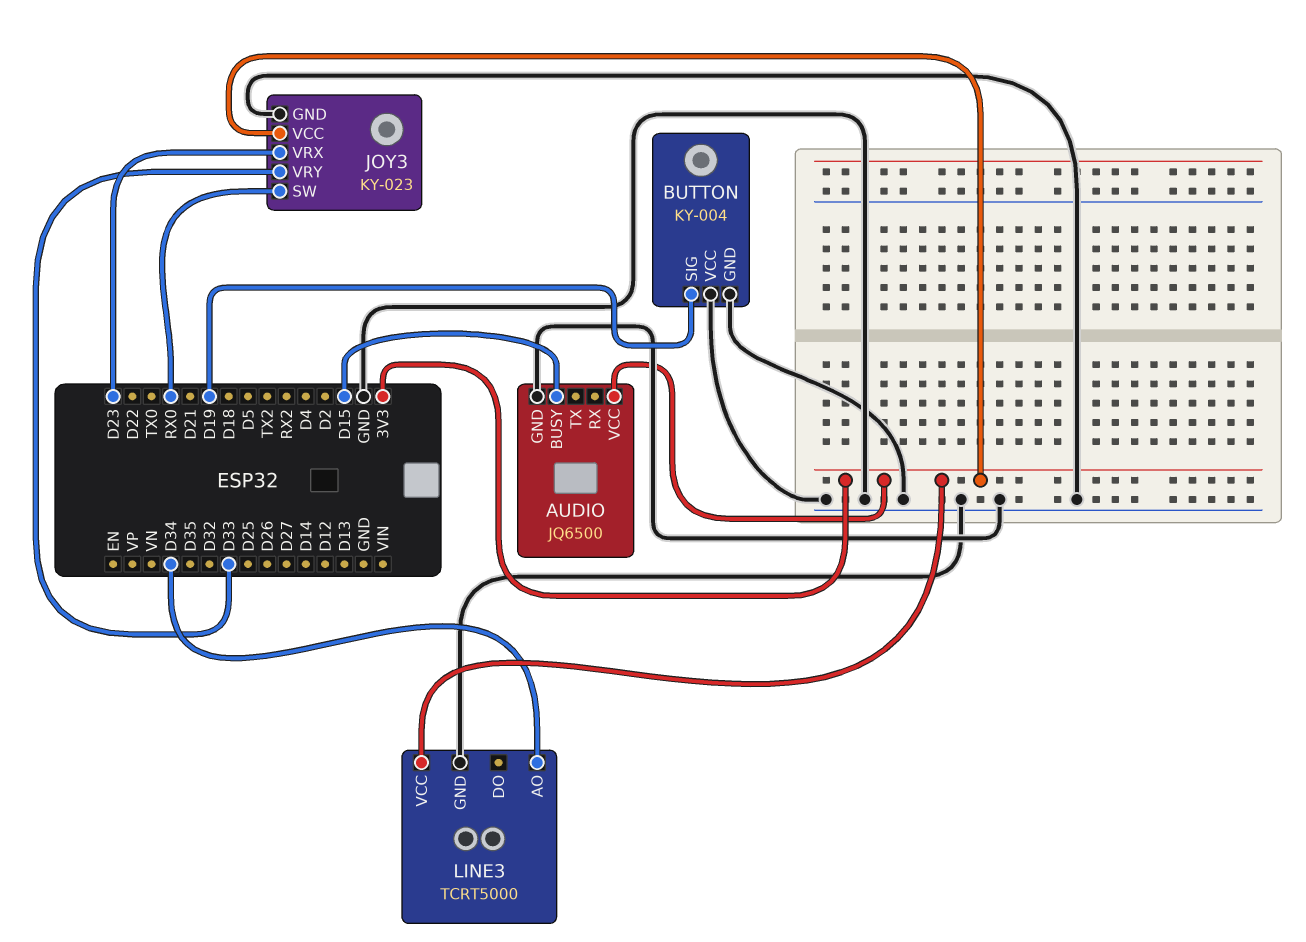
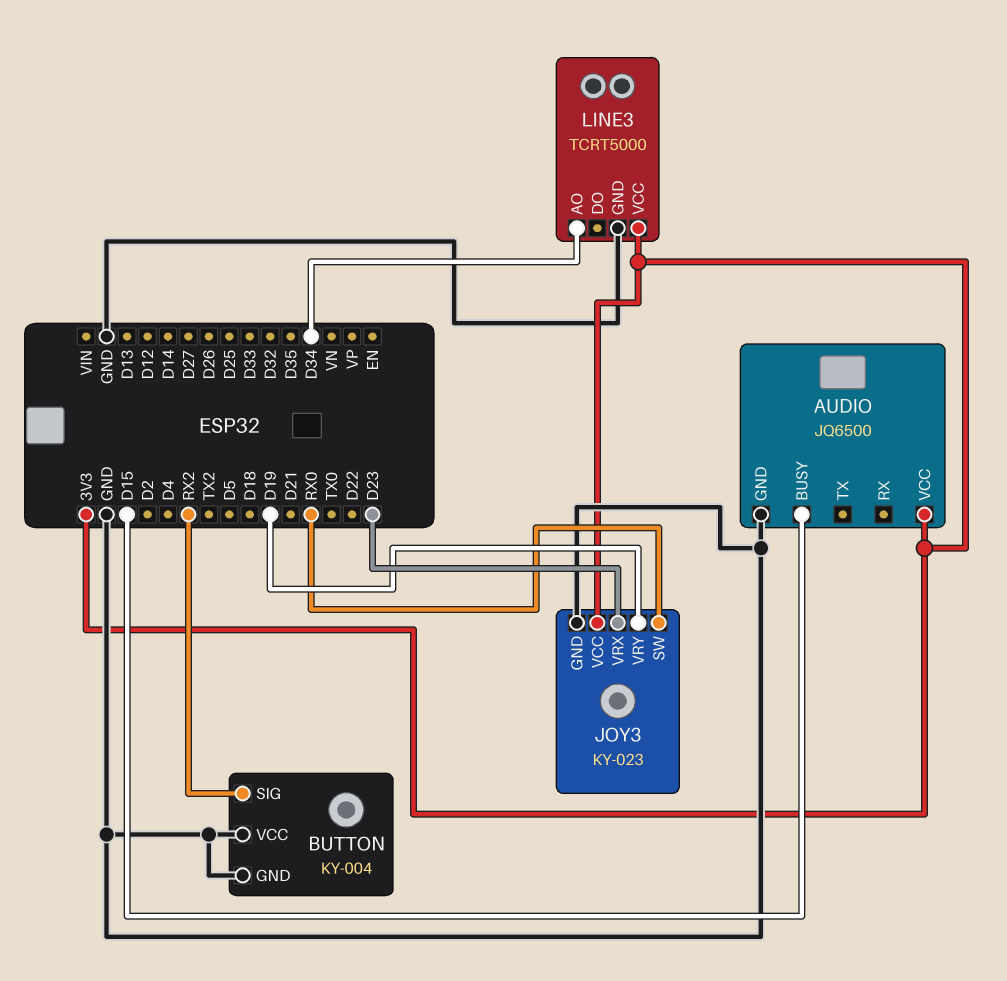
BUTTON pin SIG: D19 -> RX2
JOY3 pin VRY: D33 -> D19

